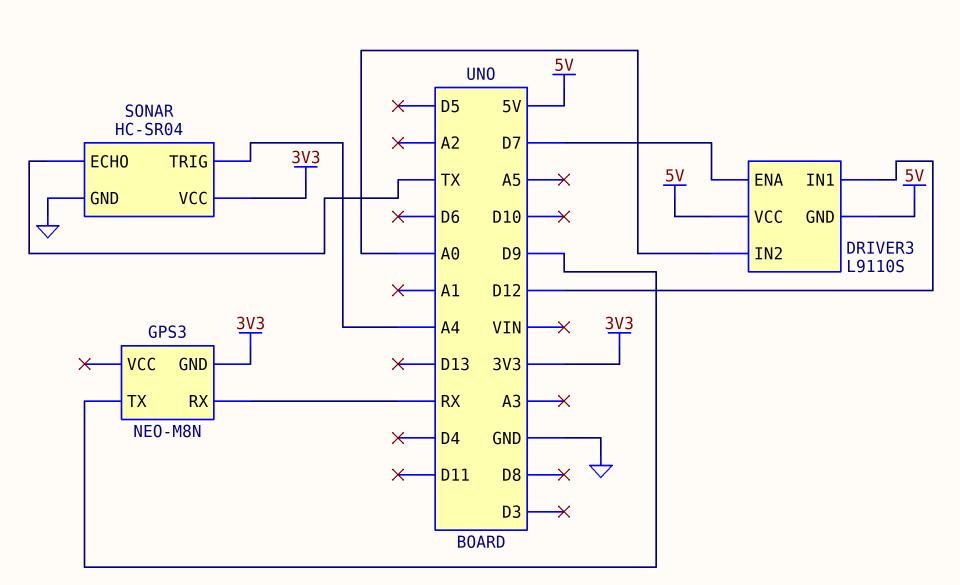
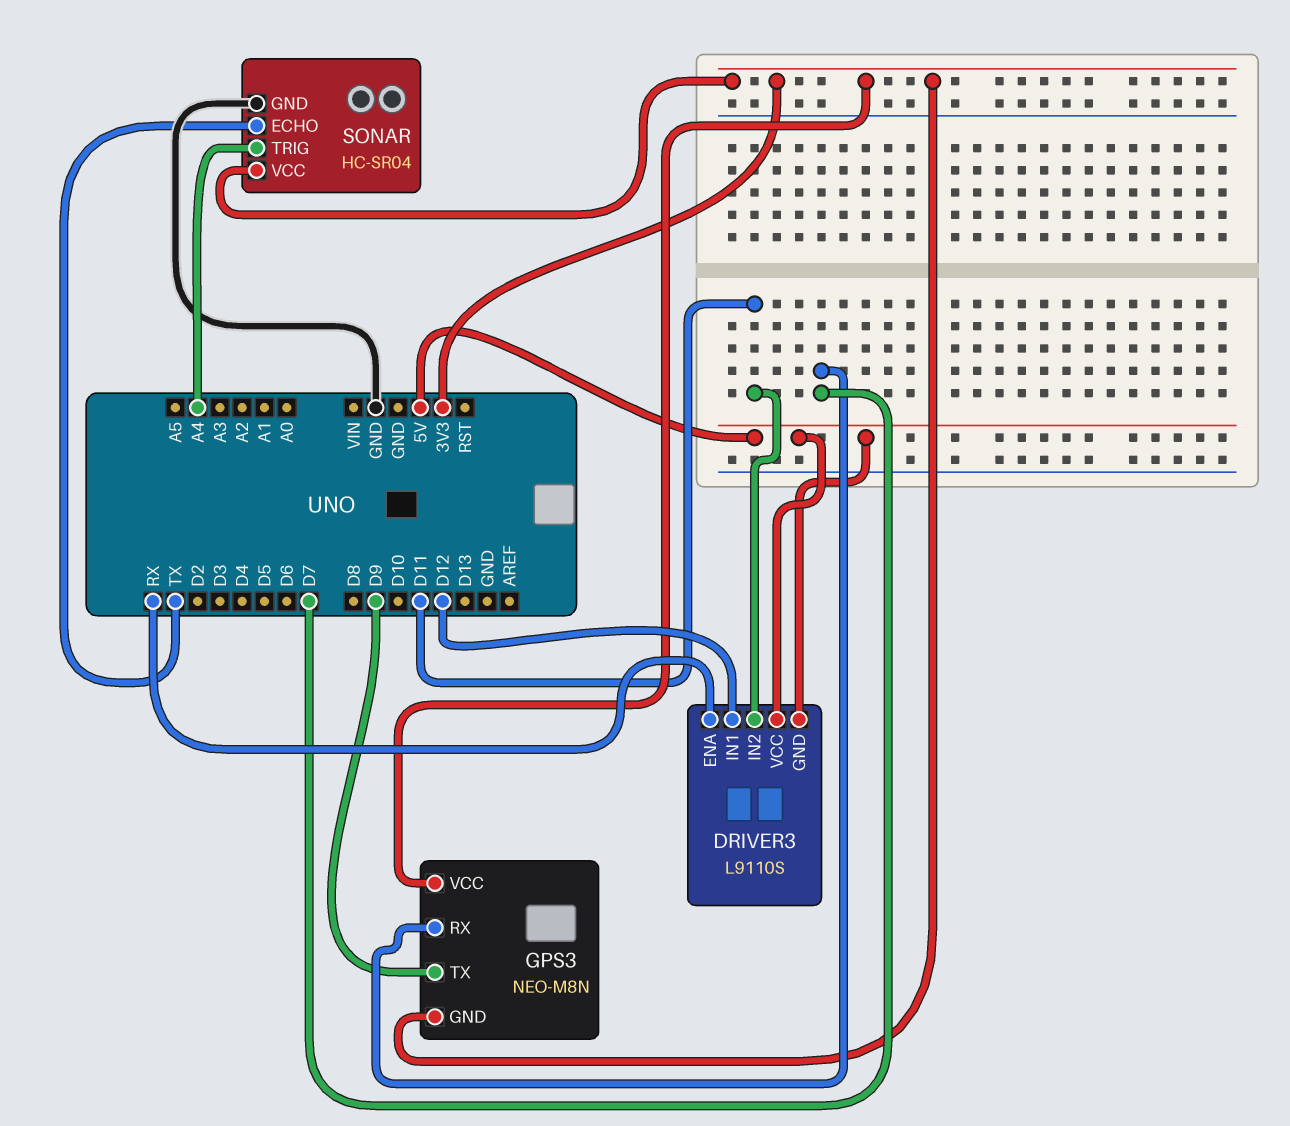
DRIVER3 pin ENA: D7 -> RX
DRIVER3 pin IN2: A0 -> D11
GPS3 pin RX: RX -> D7
GPS3 pin VCC: none -> 3V3

